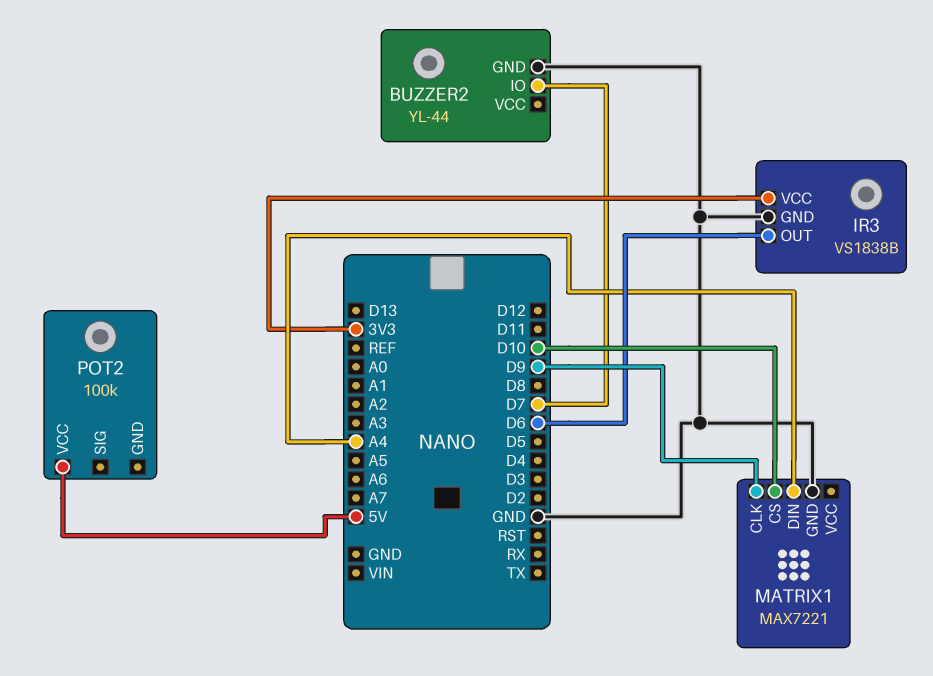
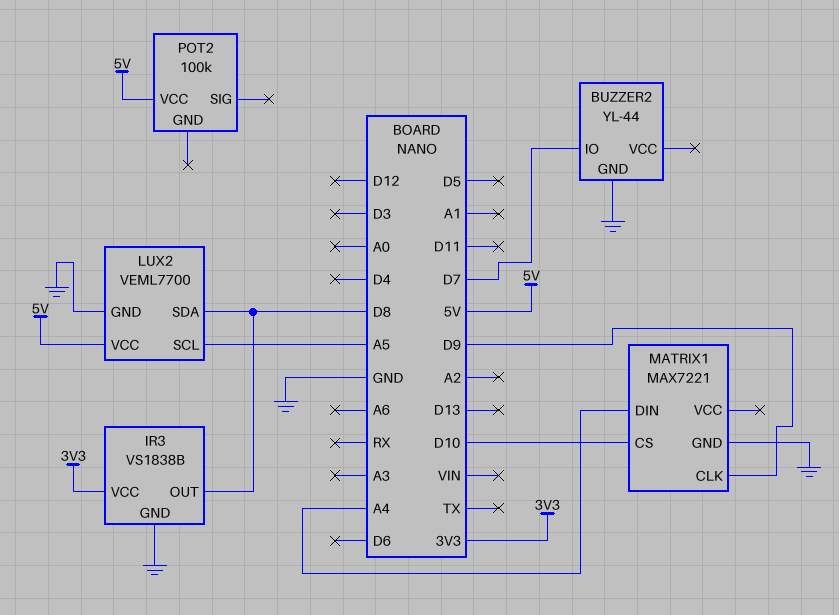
IR3 pin OUT: D6 -> D8
LUX2: none -> VEML7700
LUX2 pin GND: none -> GND
LUX2 pin SCL: none -> A5
LUX2 pin SDA: none -> D8
LUX2 pin VCC: none -> 5V

